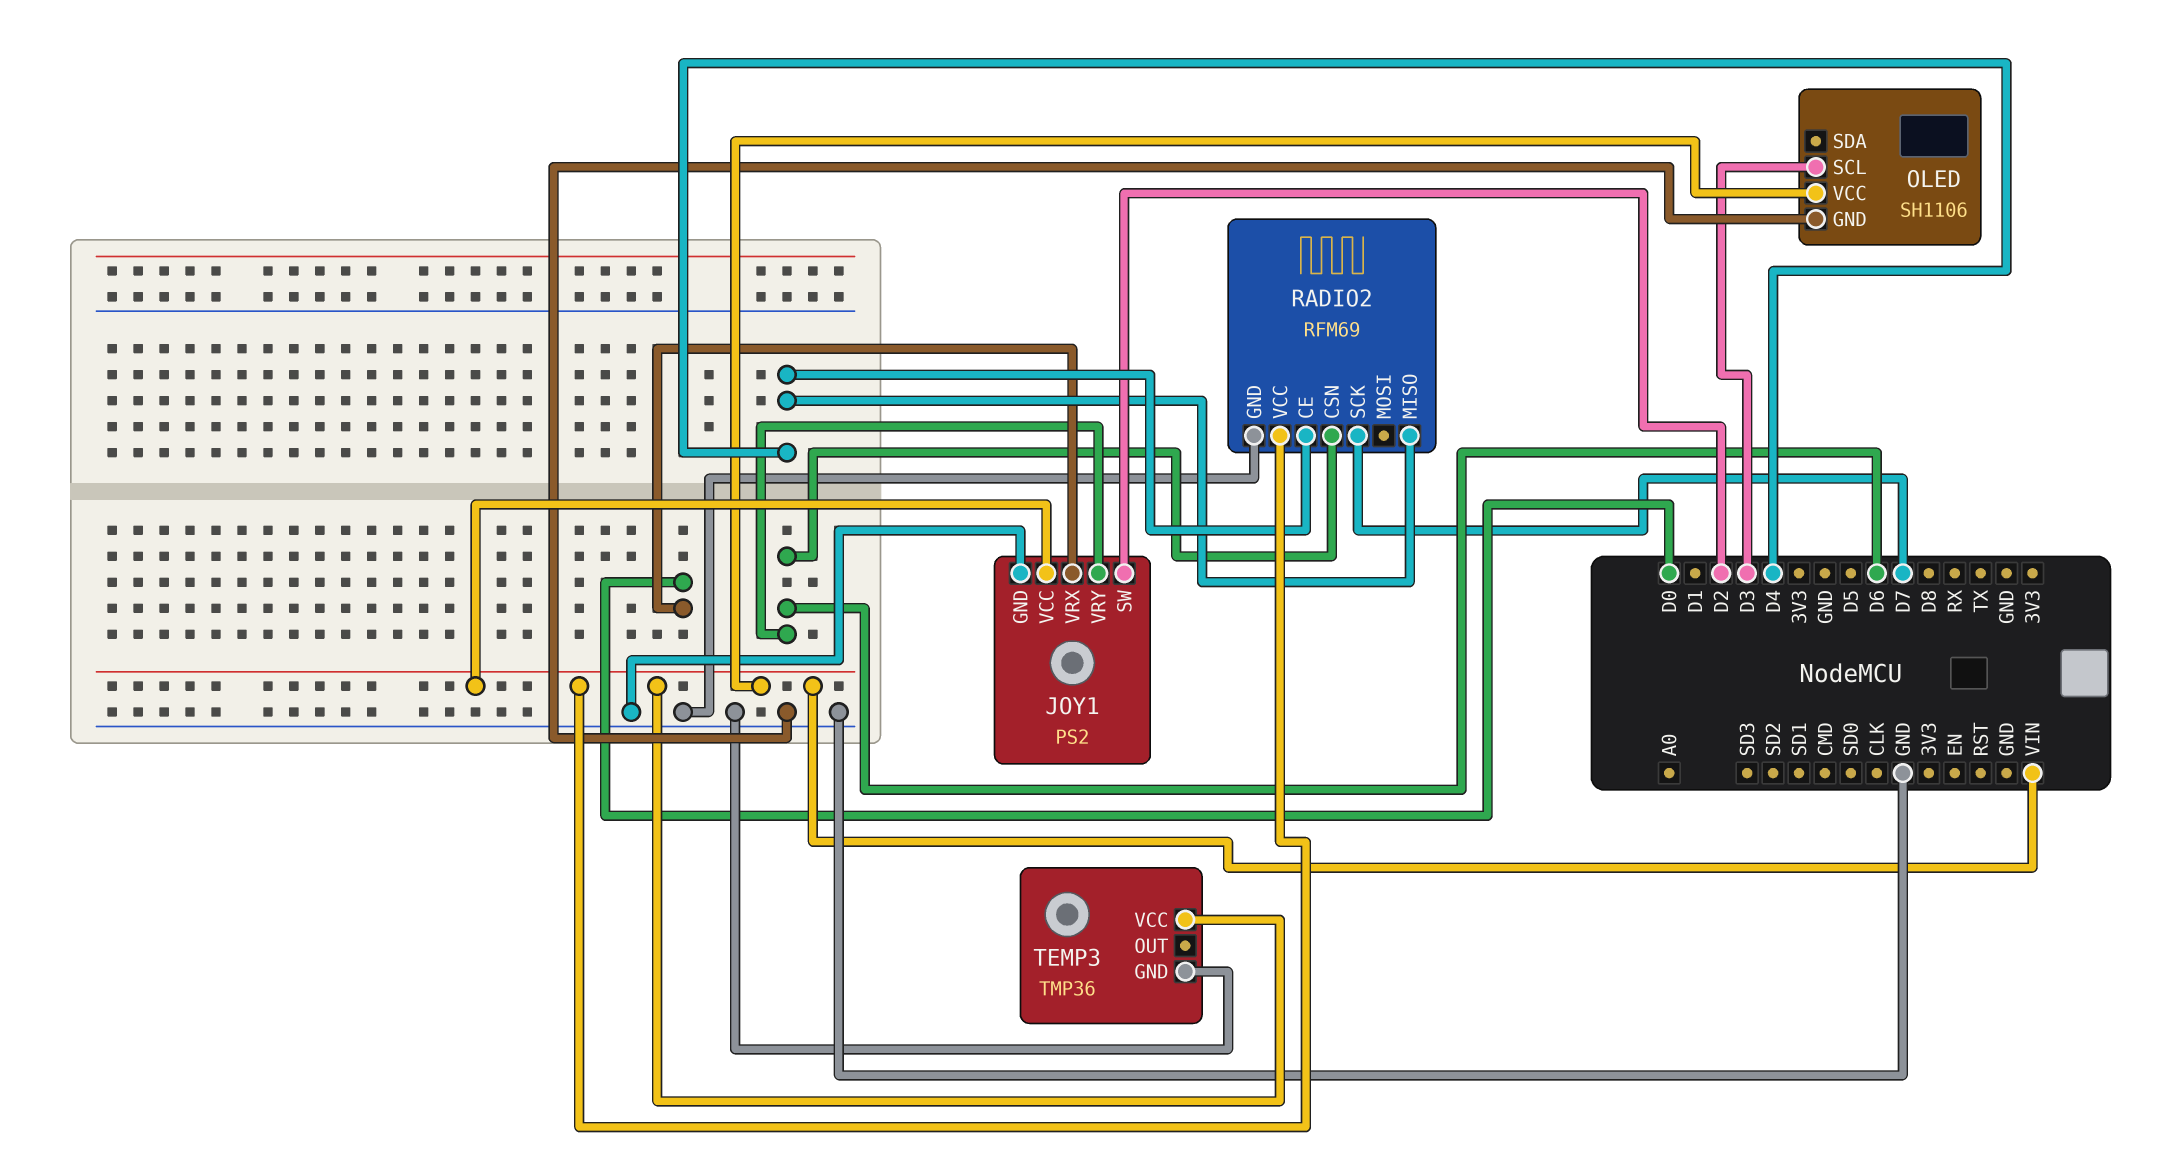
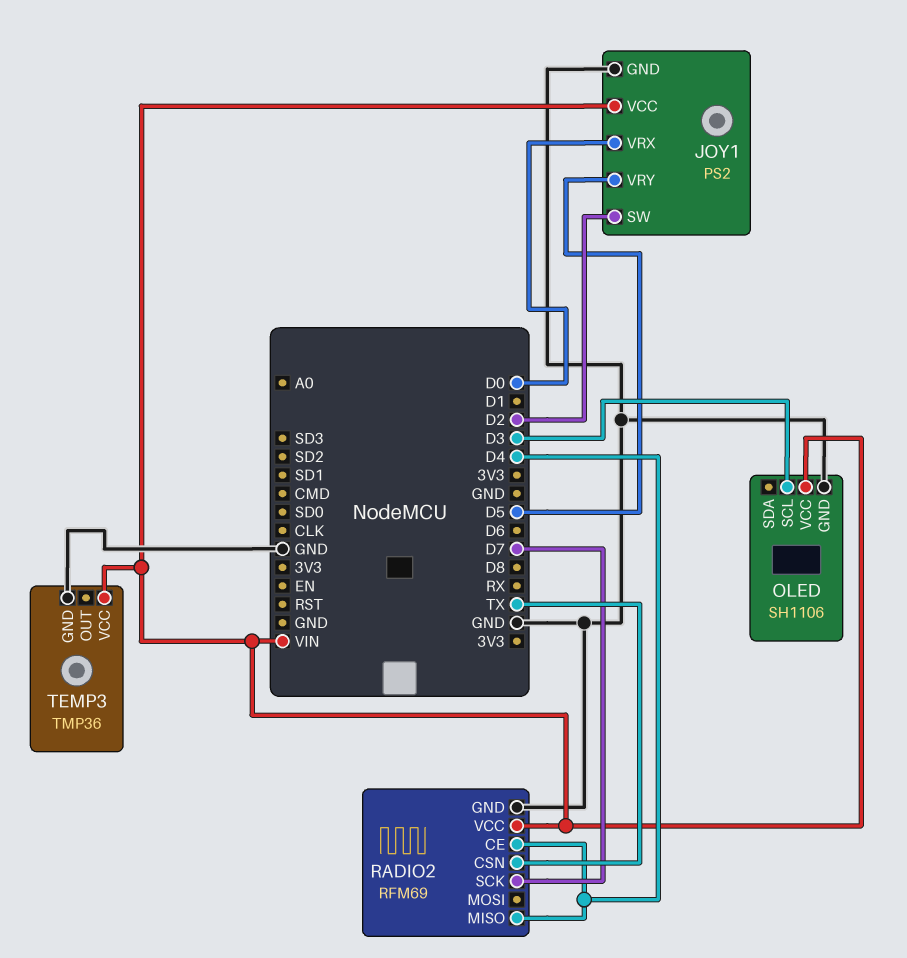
JOY1 pin VRY: D6 -> D5
RADIO2 pin CSN: D6 -> TX

